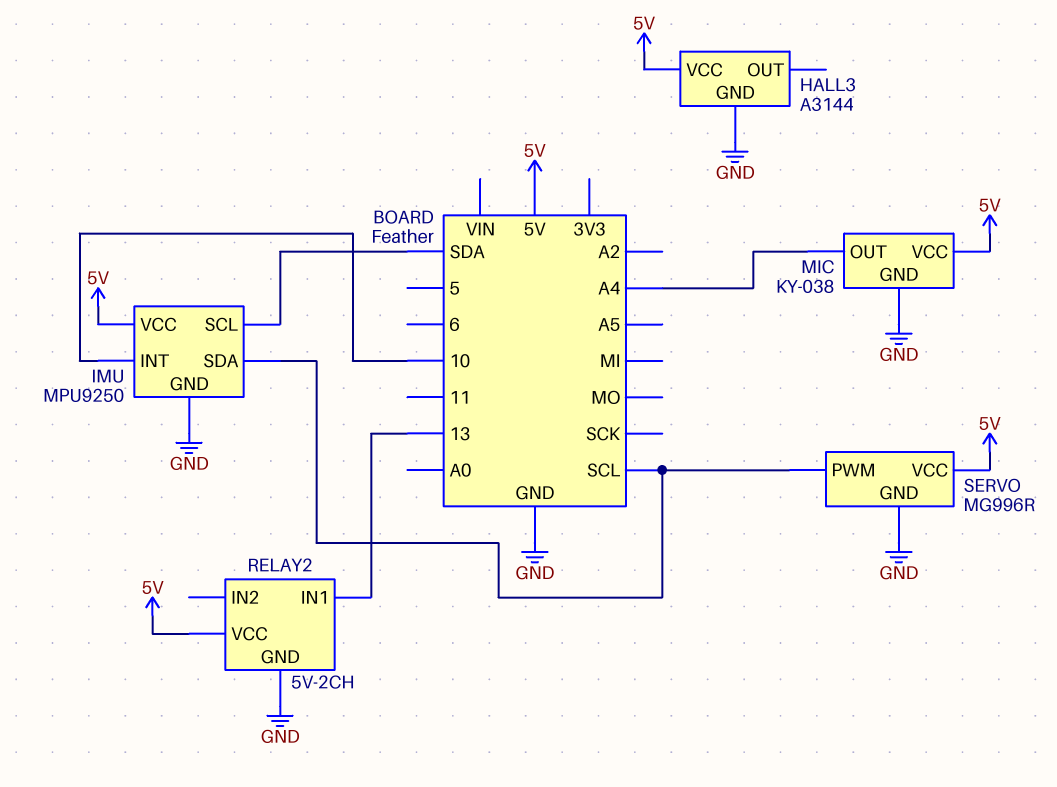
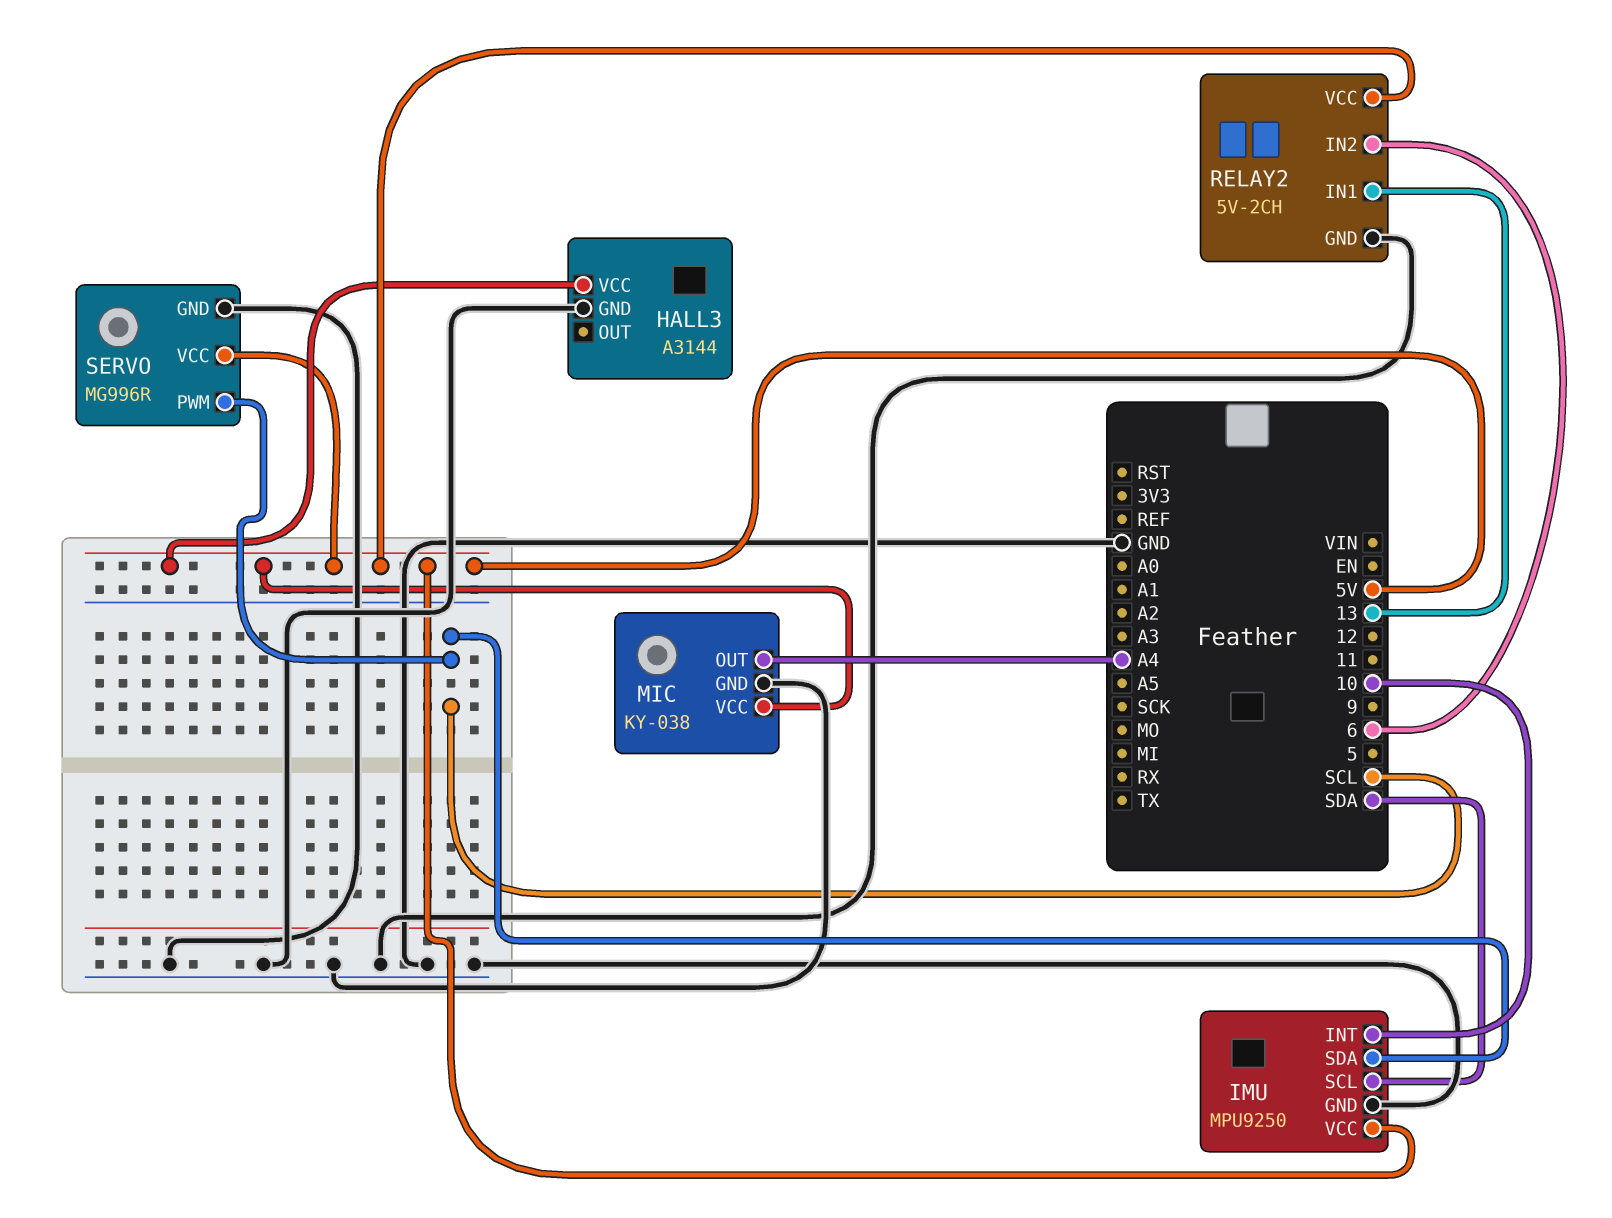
RELAY2 pin IN2: none -> 6

